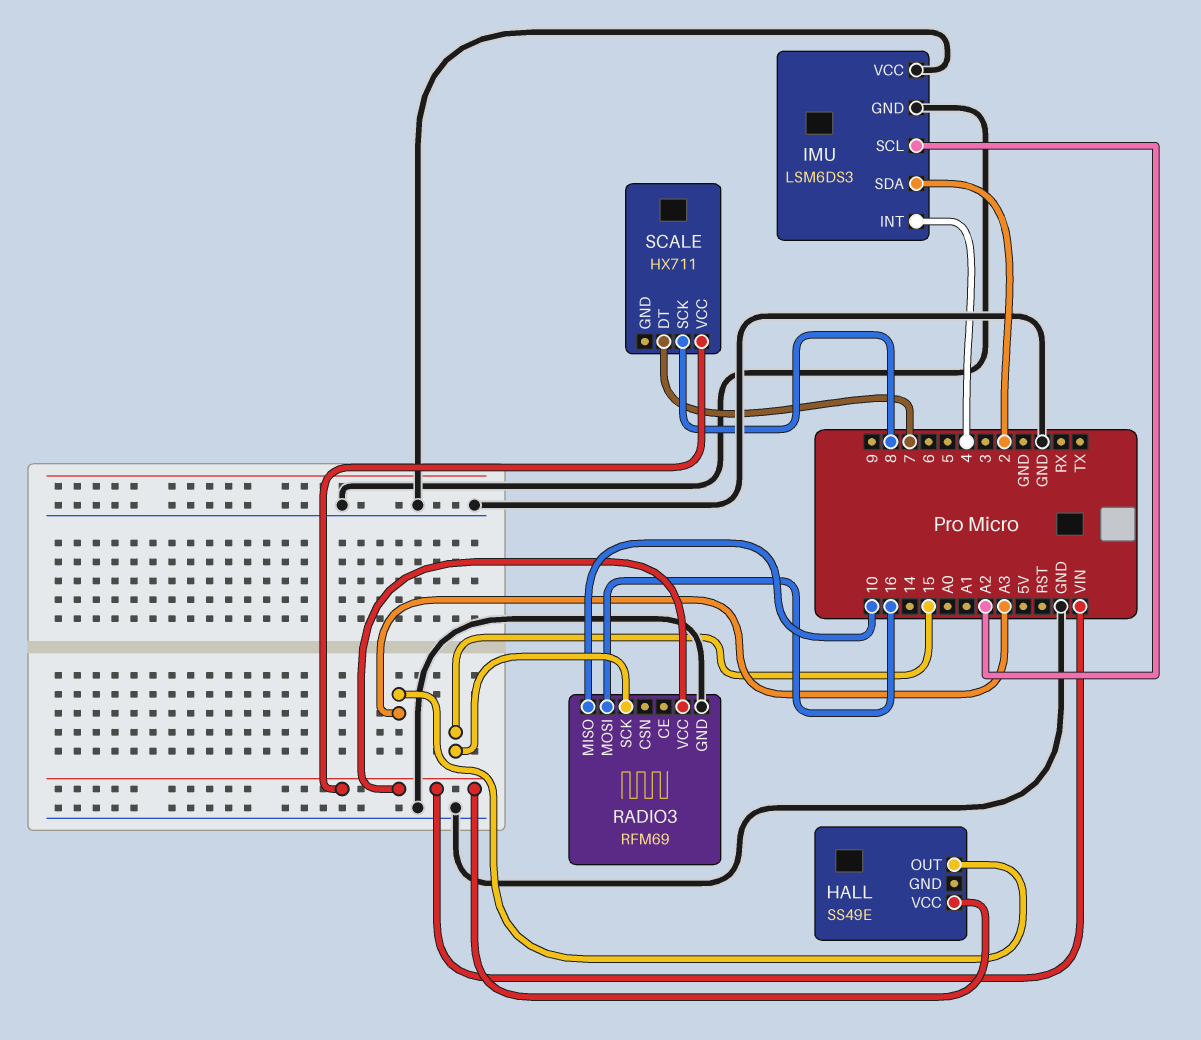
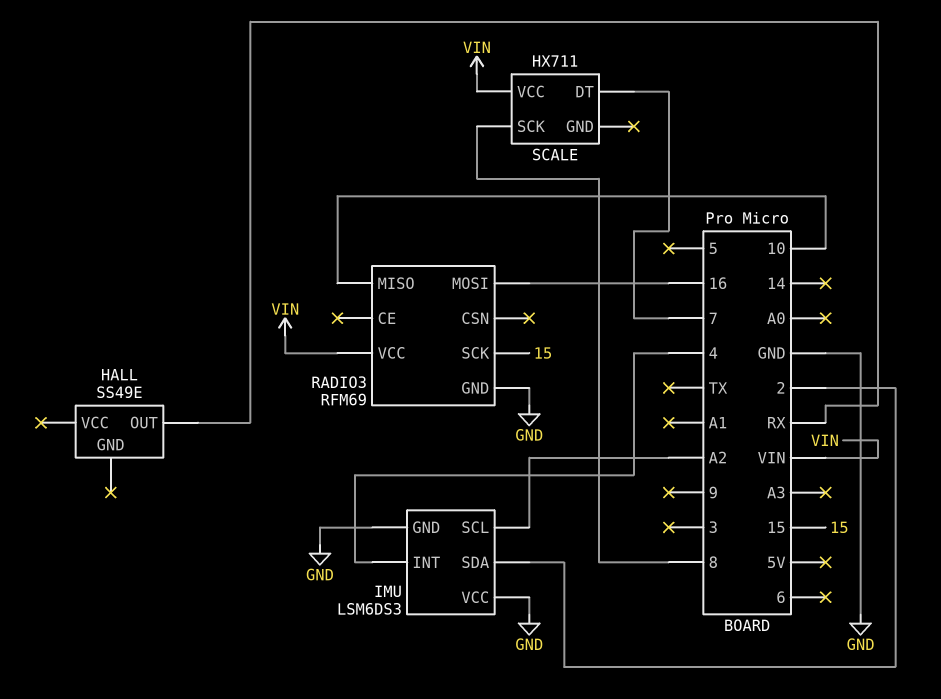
HALL pin OUT: A3 -> RX
HALL pin VCC: VIN -> none

